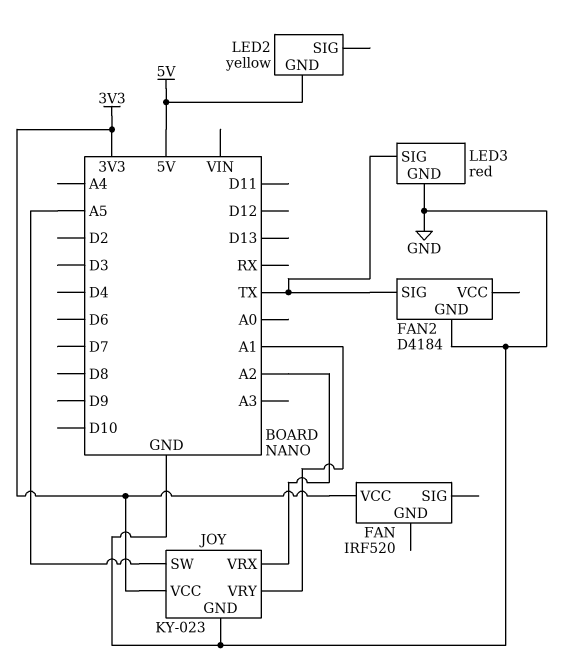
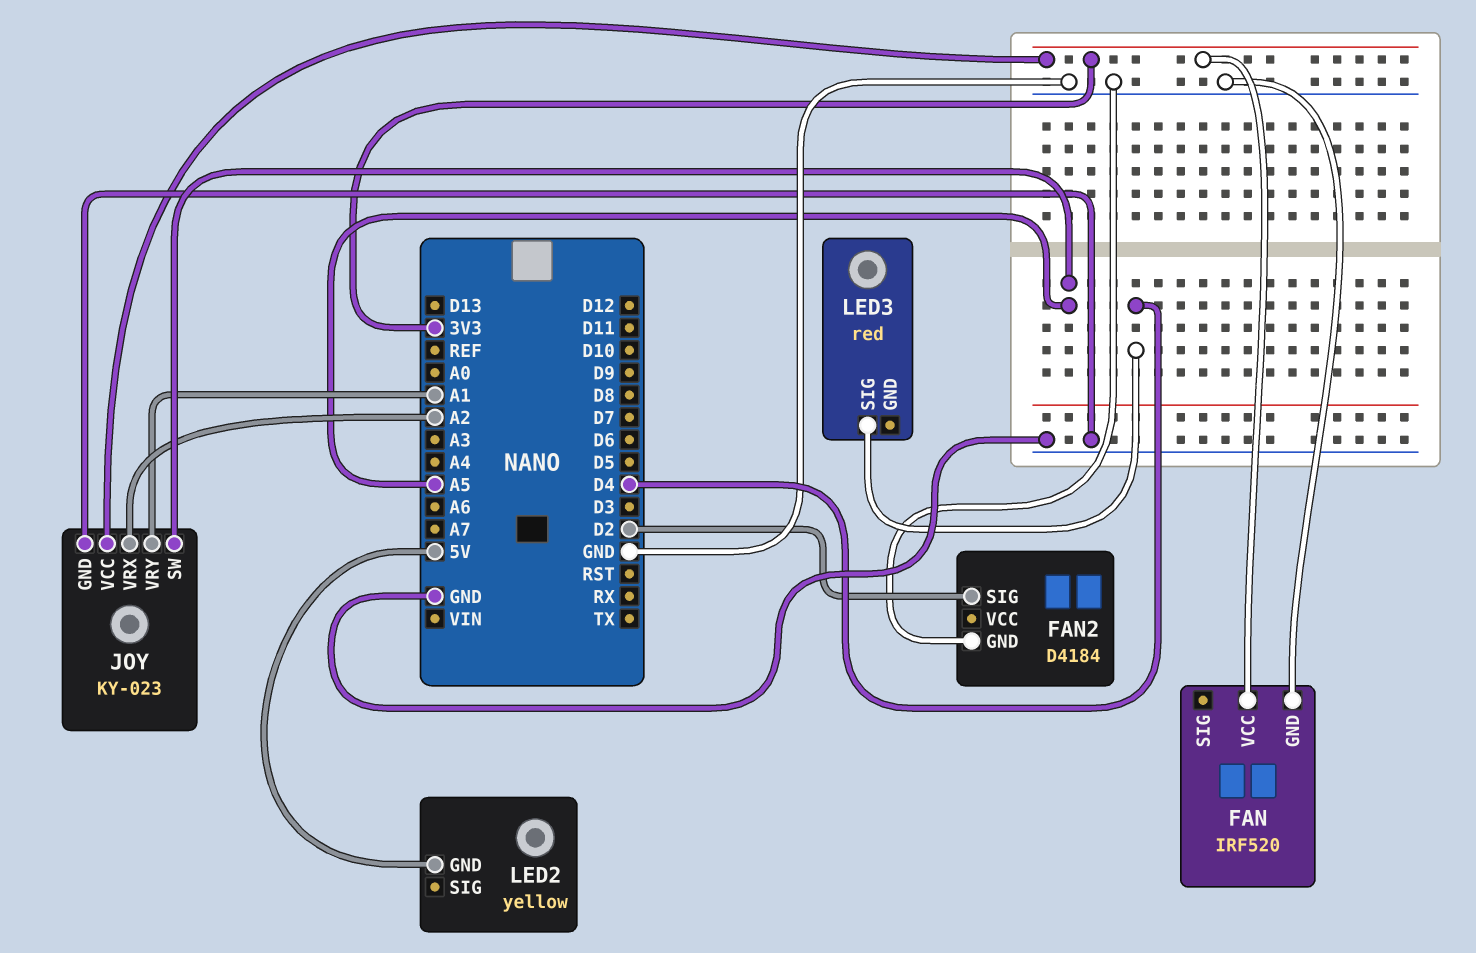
FAN pin GND: none -> GND
FAN2 pin SIG: TX -> D2
LED3 pin GND: GND -> none
LED3 pin SIG: TX -> D4

